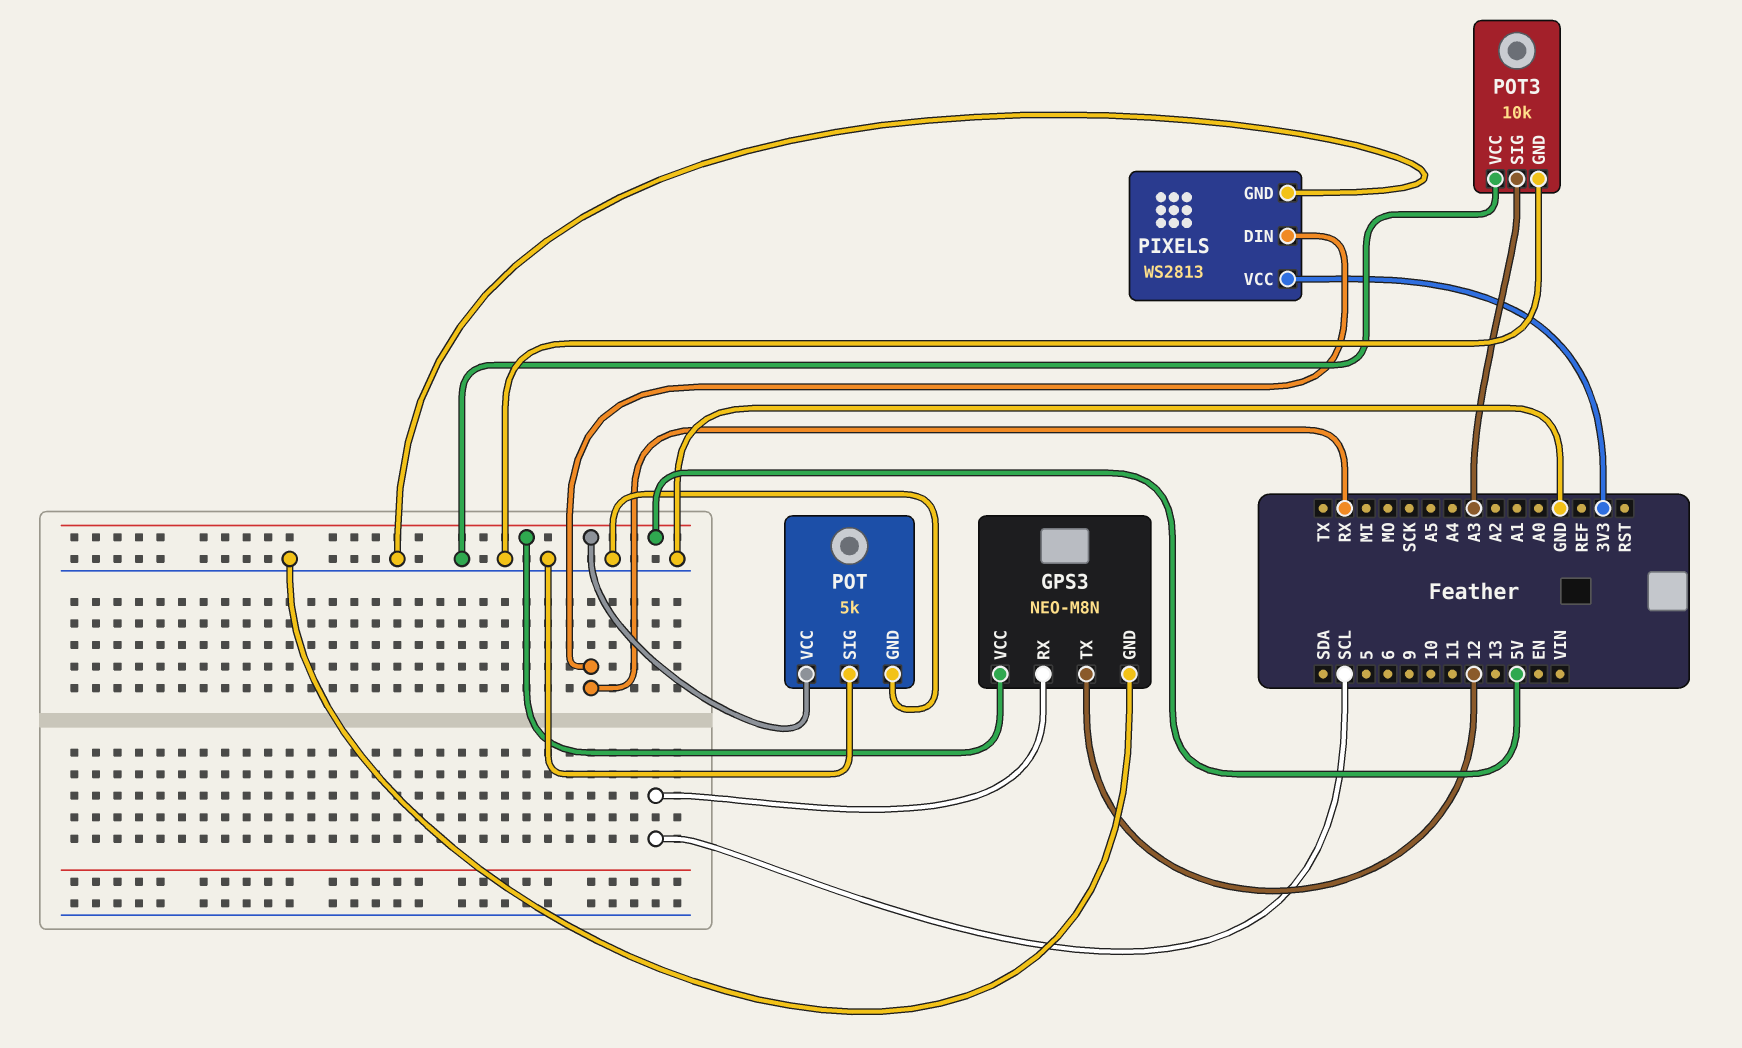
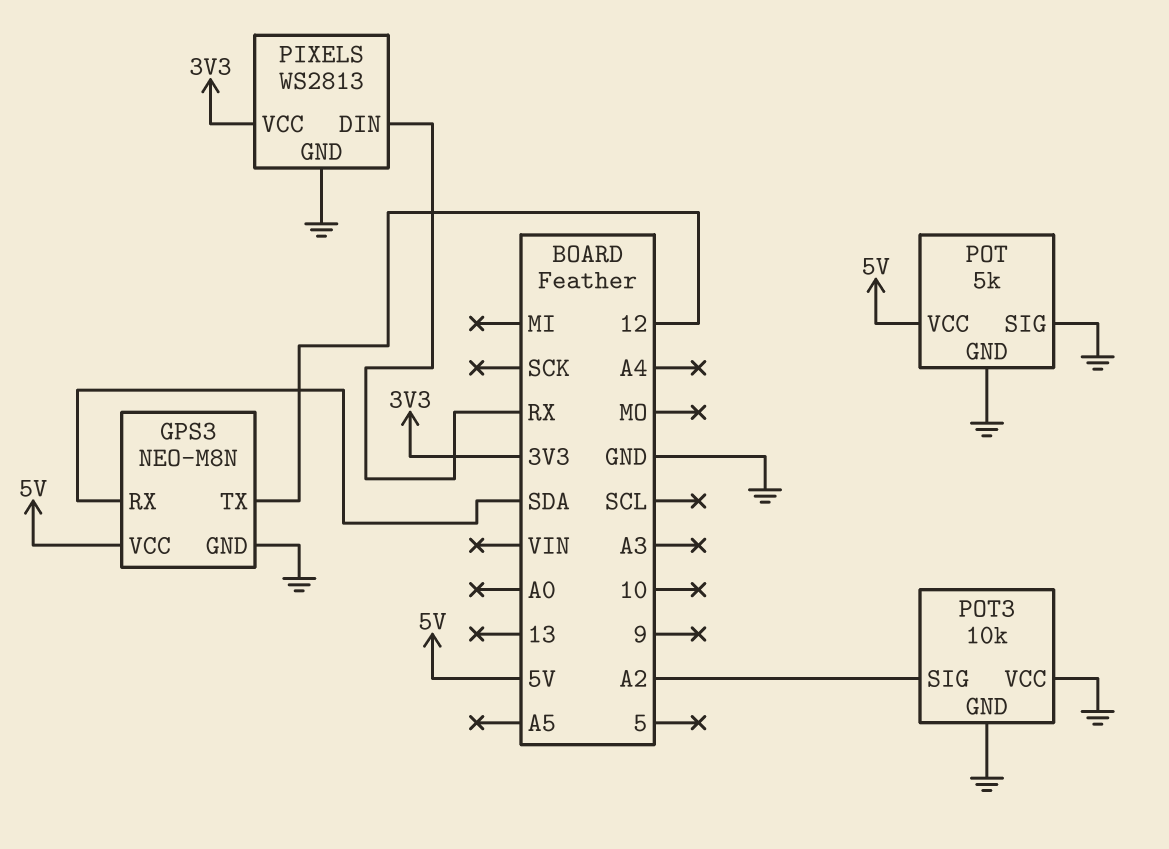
GPS3 pin RX: SCL -> SDA
POT3 pin SIG: A3 -> A2

